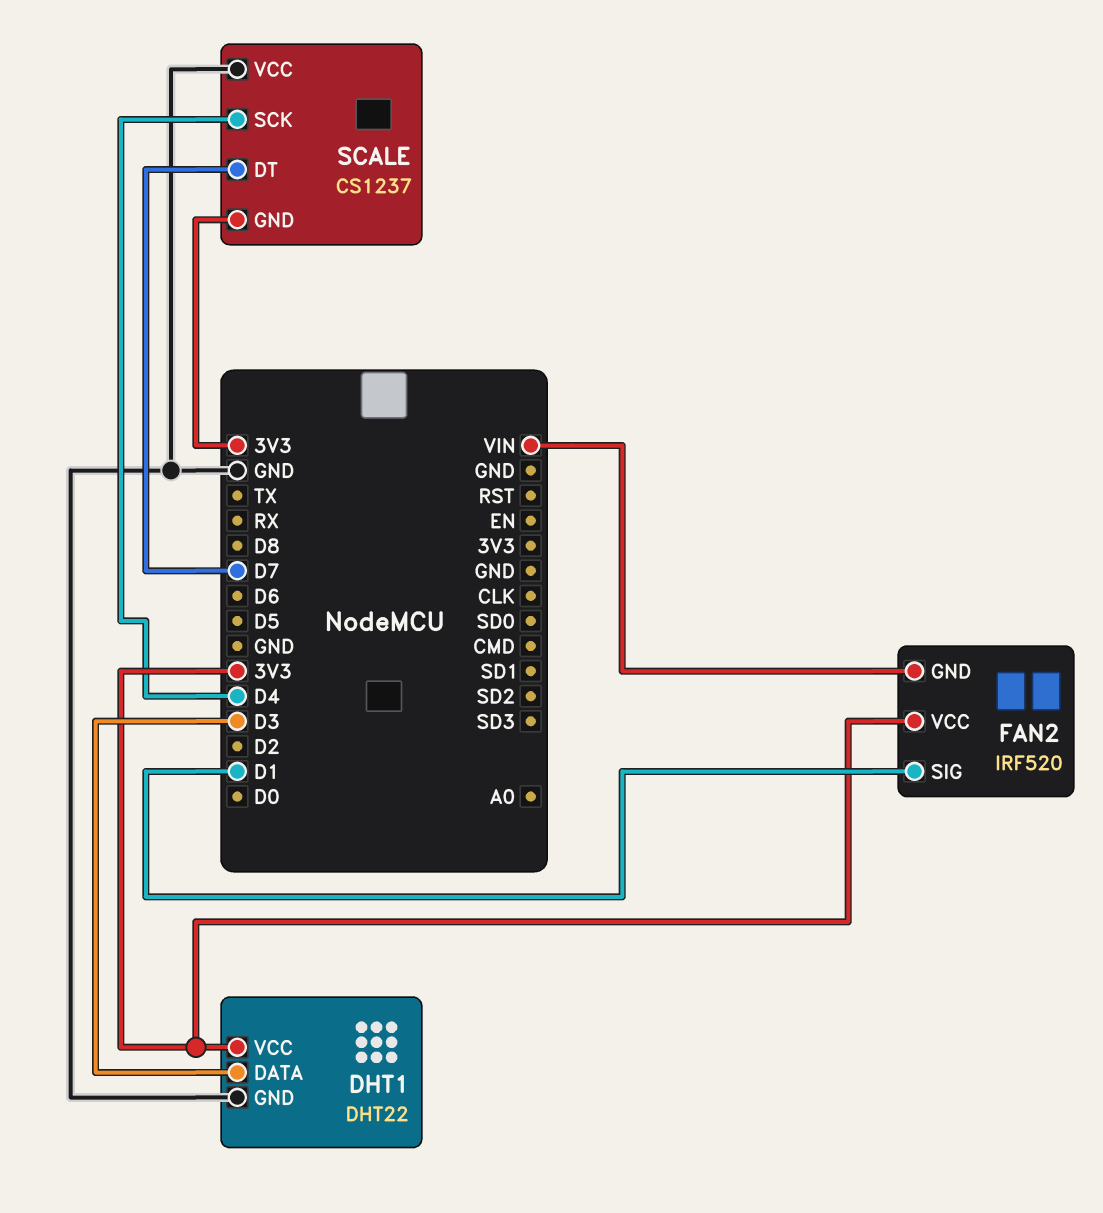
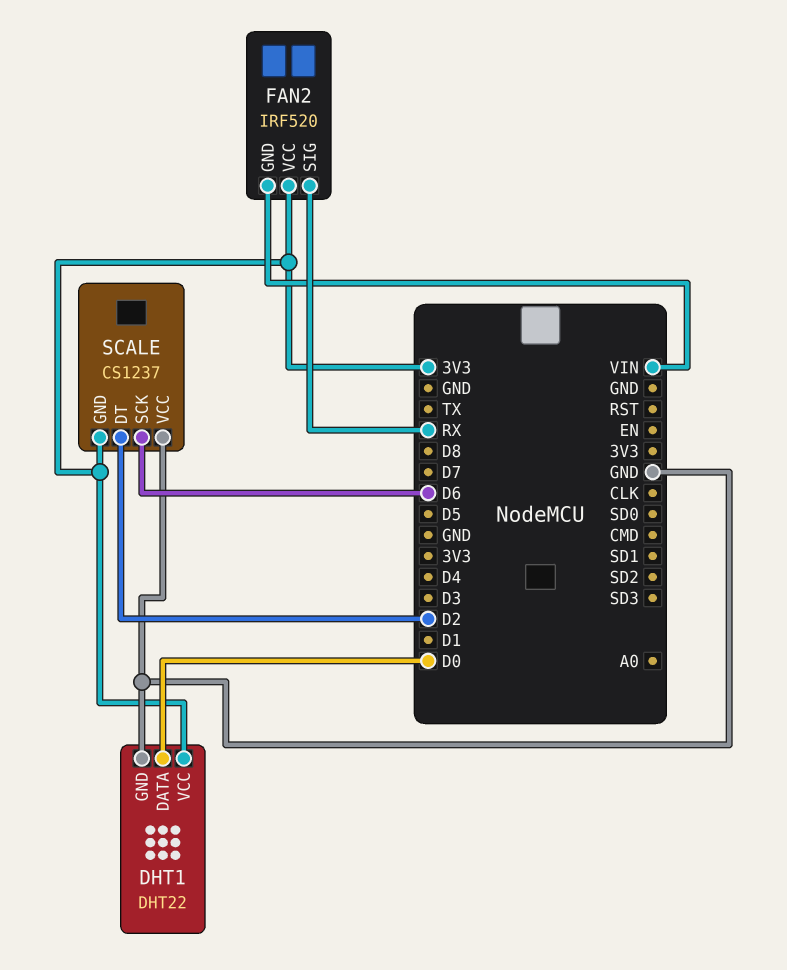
DHT1 pin DATA: D3 -> D0
FAN2 pin SIG: D1 -> RX
SCALE pin DT: D7 -> D2
SCALE pin SCK: D4 -> D6

